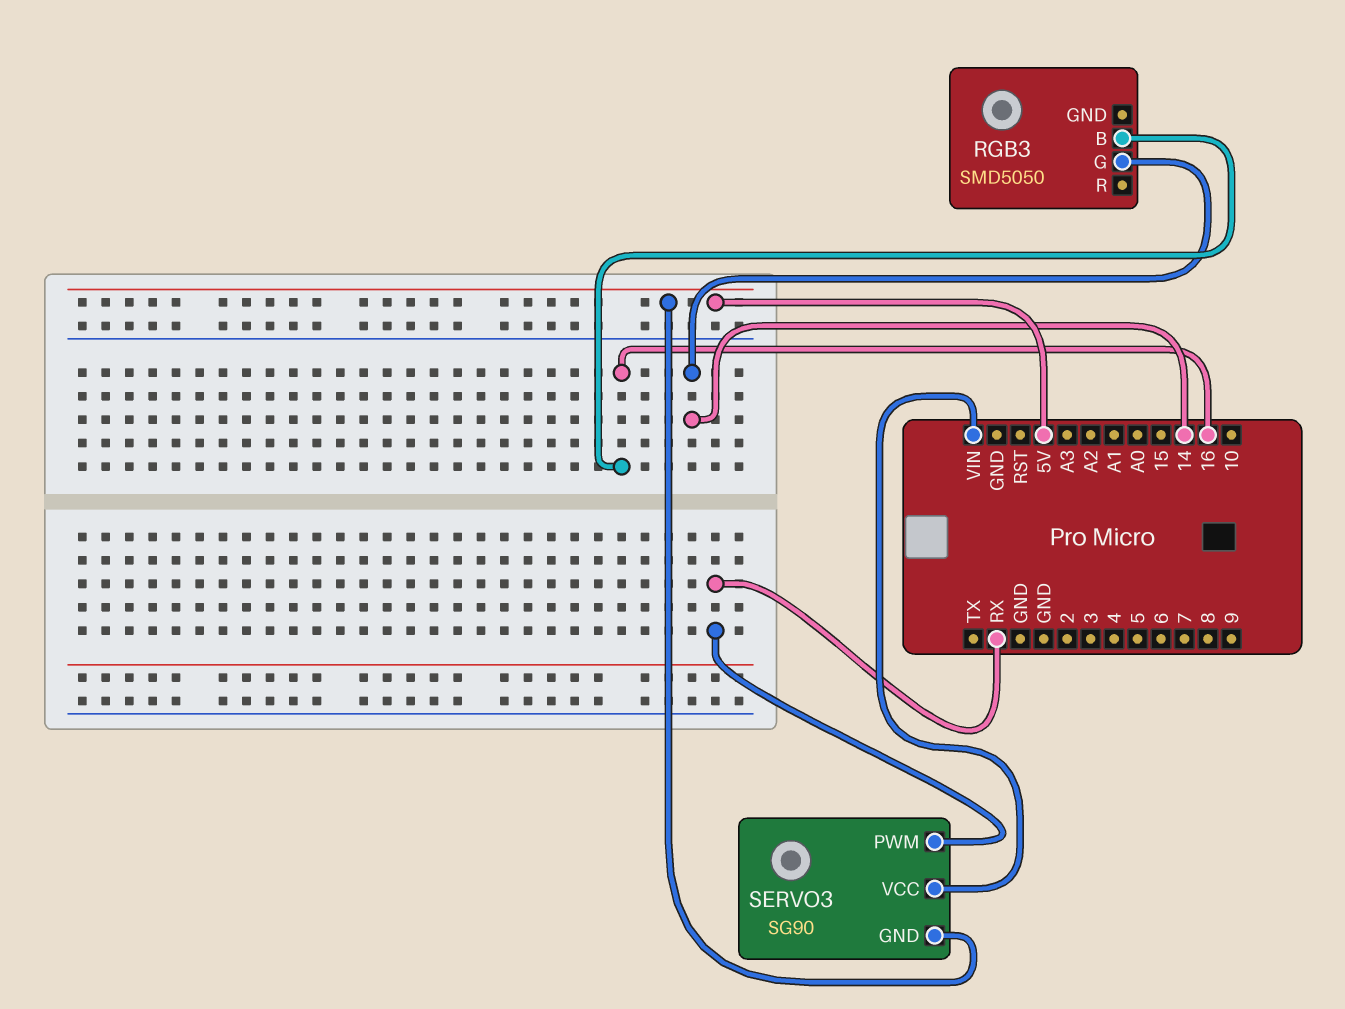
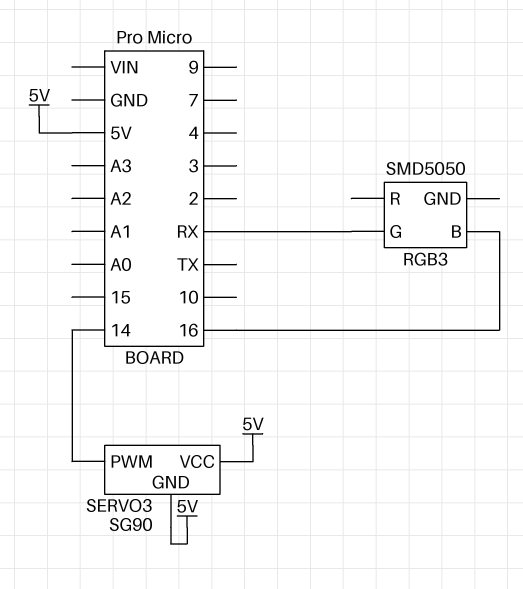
RGB3 pin G: 14 -> RX
SERVO3 pin PWM: RX -> 14
SERVO3 pin VCC: VIN -> 5V

